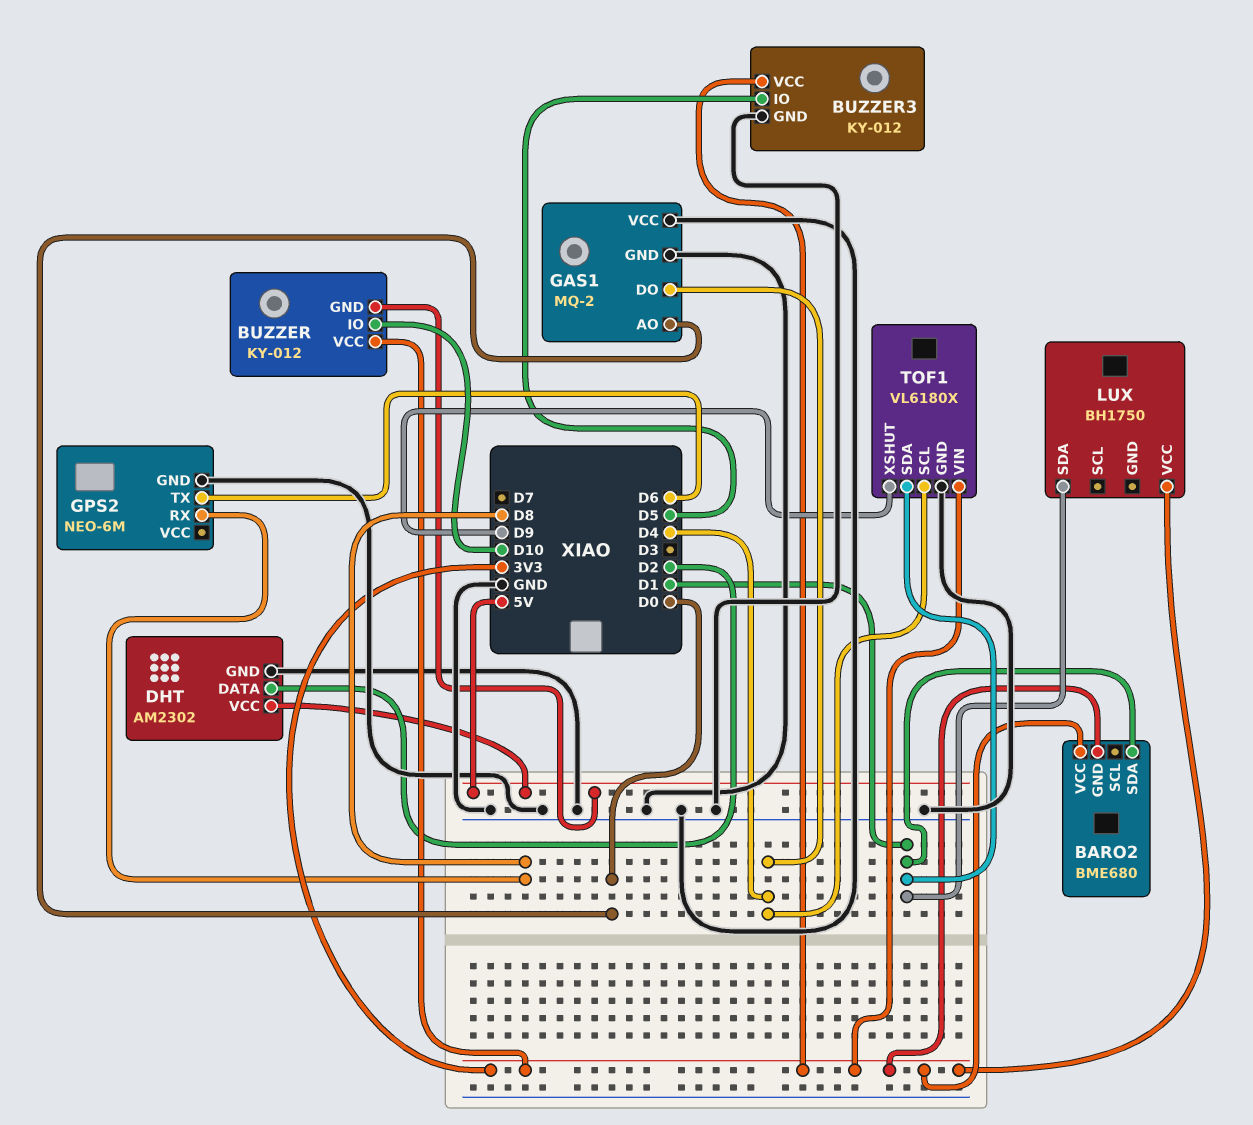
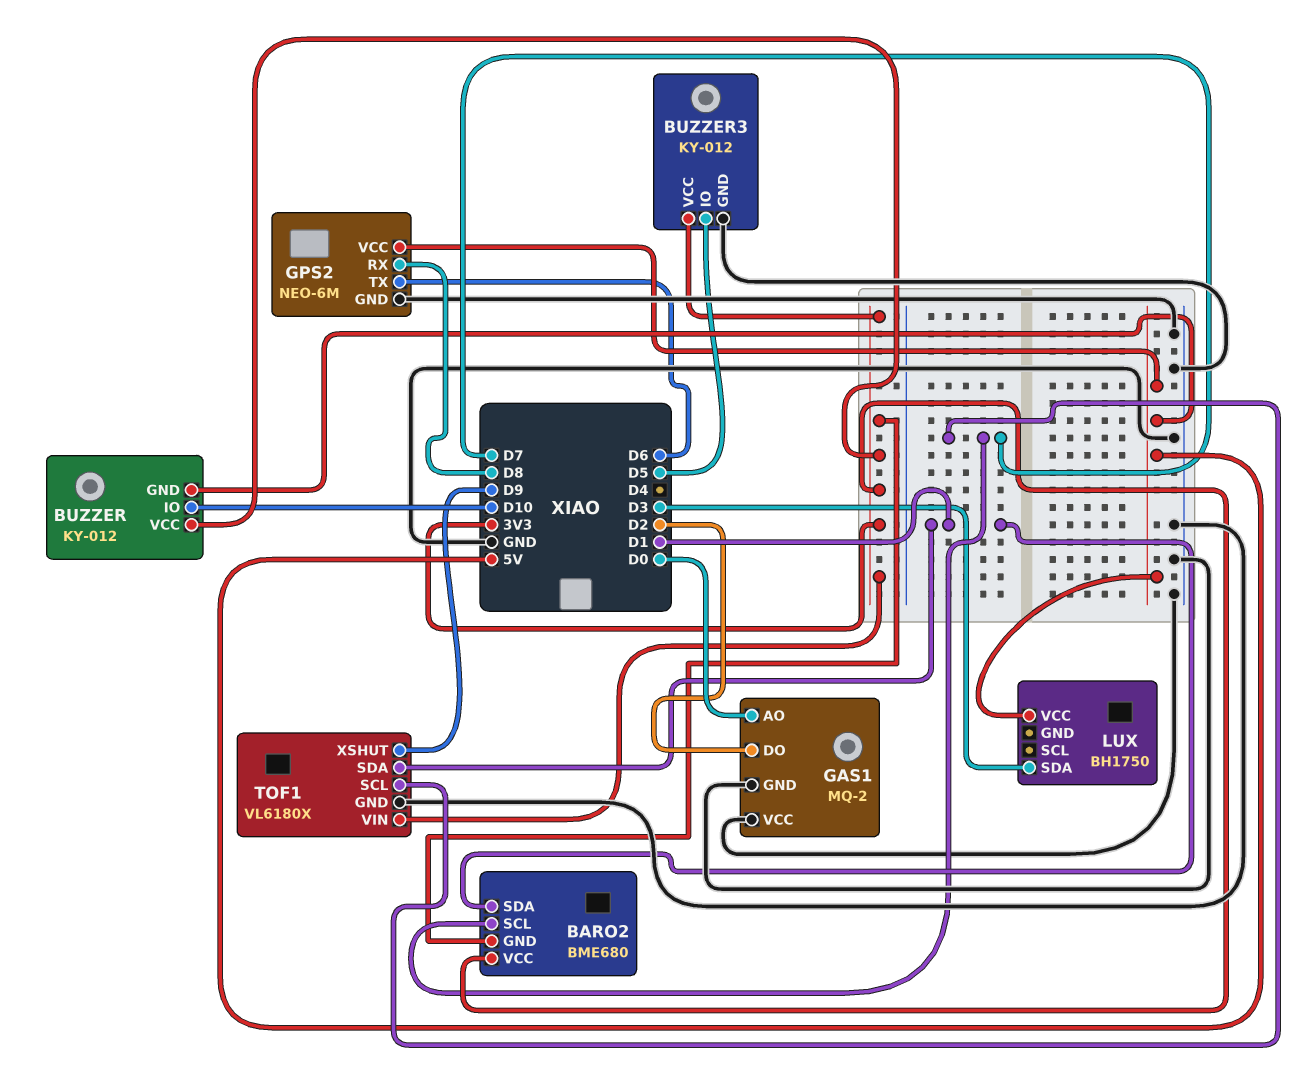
BARO2 pin SCL: none -> D7
DHT: AM2302 -> none
DHT pin DATA: D2 -> none
DHT pin GND: GND -> none
DHT pin VCC: 5V -> none
GAS1 pin DO: D4 -> D2
GPS2 pin VCC: none -> 5V
LUX pin SDA: D1 -> D3
LUX pin VCC: 3V3 -> 5V
TOF1 pin SCL: D4 -> D7

